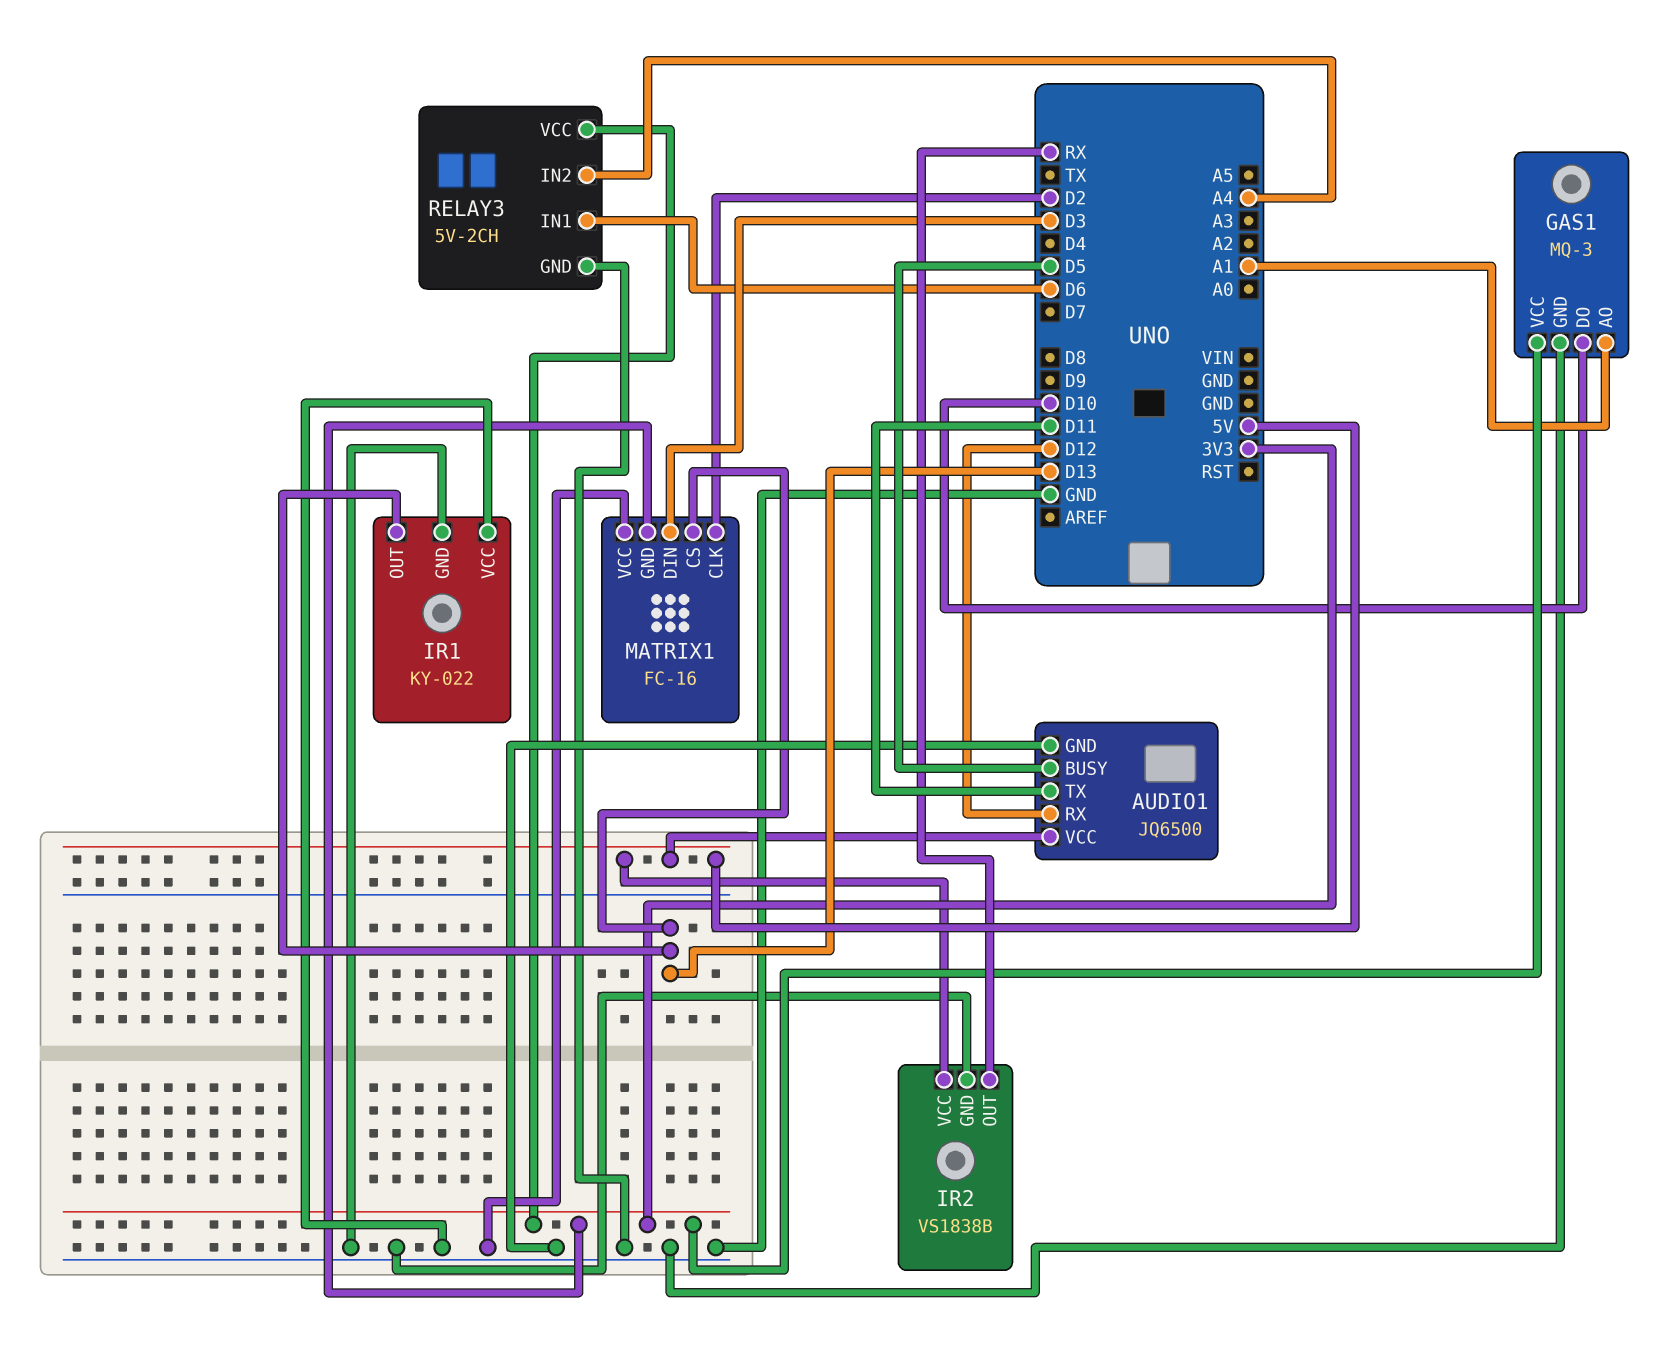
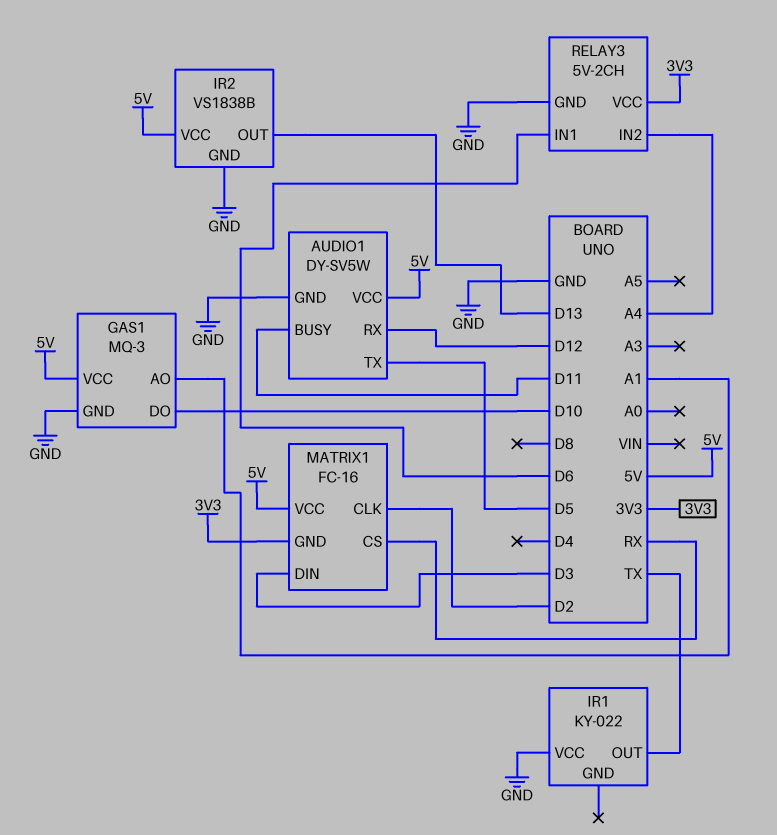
AUDIO1: JQ6500 -> DY-SV5W
AUDIO1 pin BUSY: D5 -> D11
AUDIO1 pin TX: D11 -> D5
GAS1 pin VCC: 3V3 -> 5V
IR1 pin GND: GND -> none
IR1 pin OUT: D13 -> TX
IR2 pin OUT: RX -> D13
MATRIX1 pin CS: D13 -> RX
MATRIX1 pin VCC: GND -> 5V

